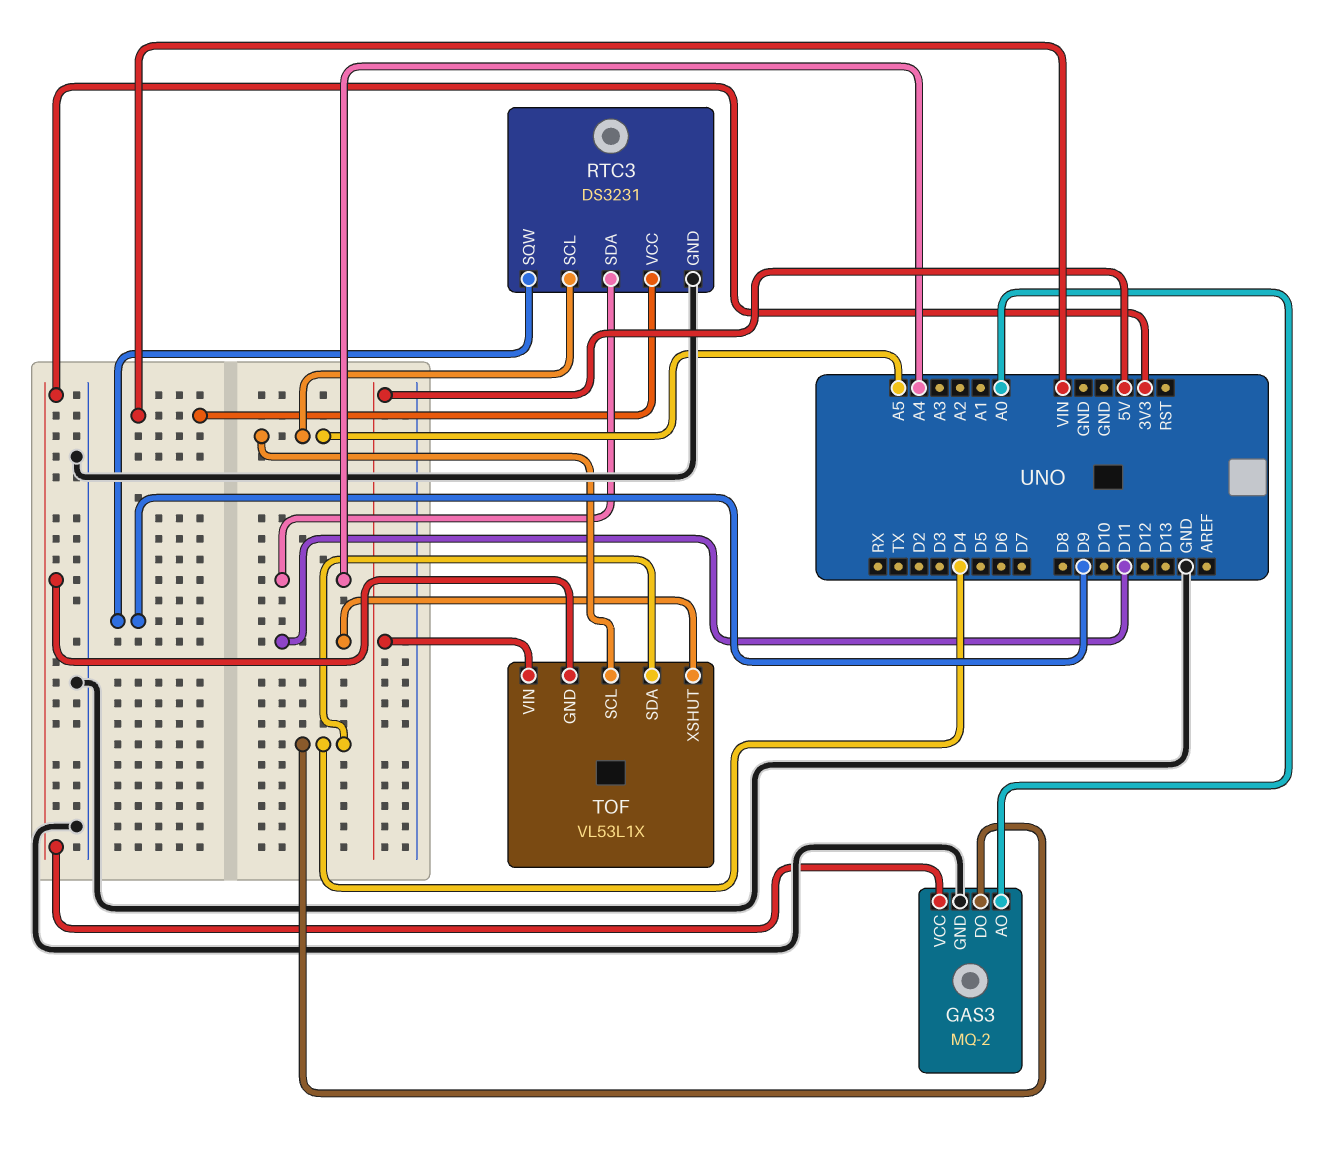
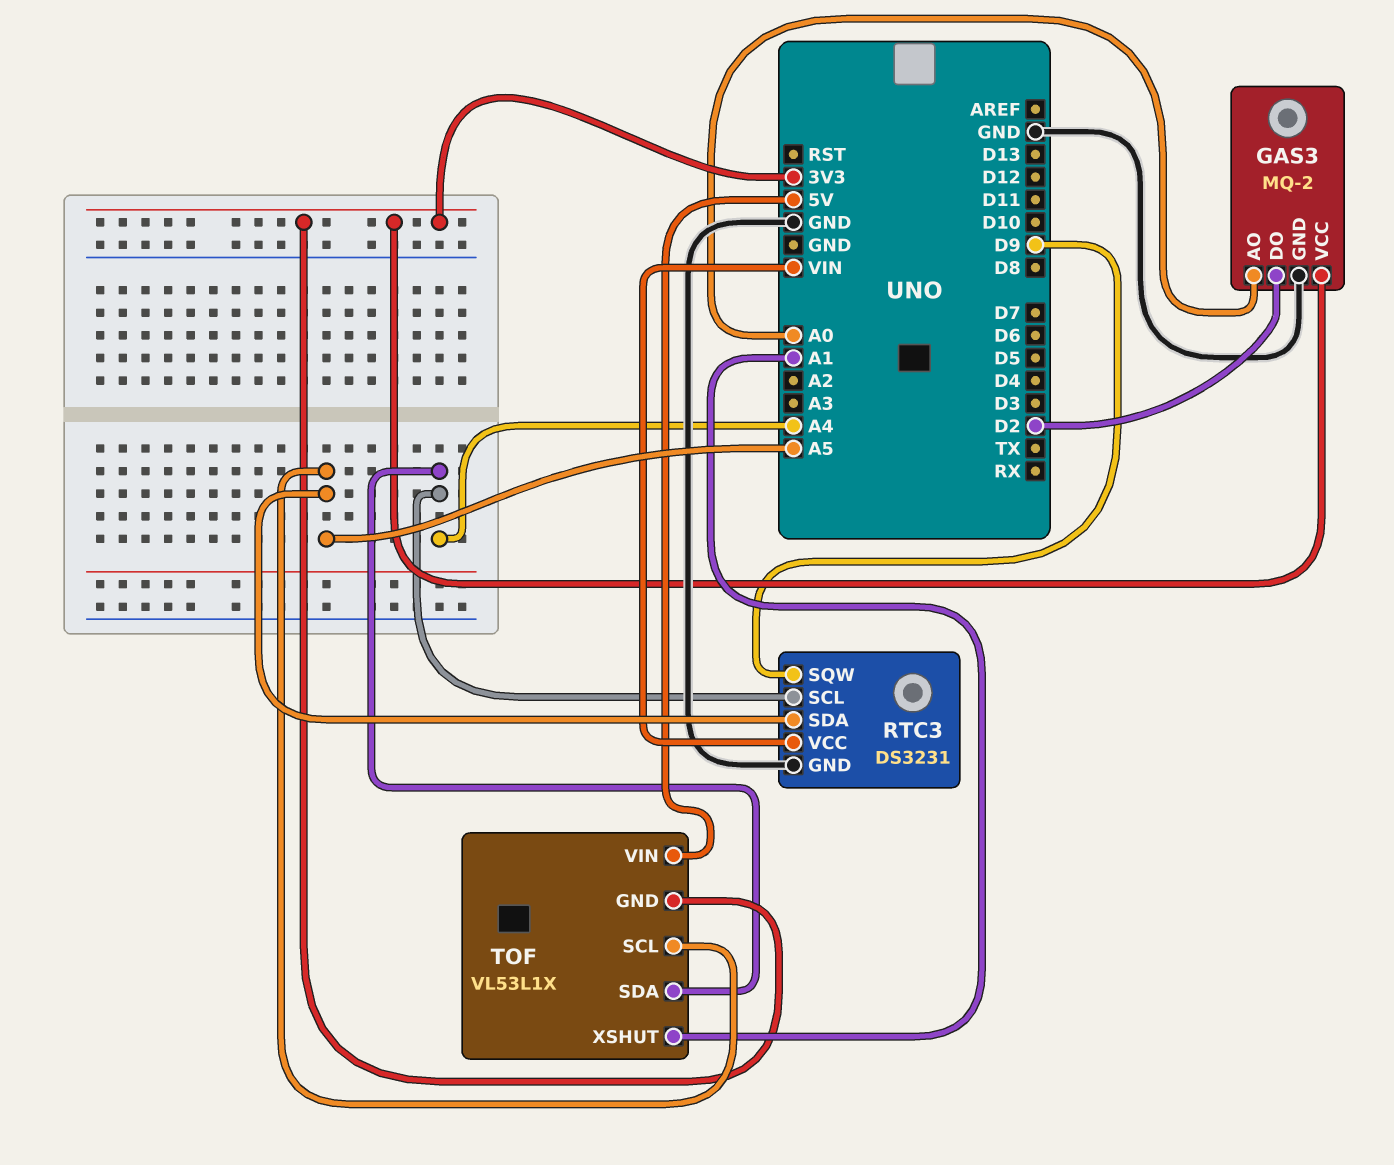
GAS3 pin DO: D4 -> D2
RTC3 pin SCL: A5 -> A4
RTC3 pin SDA: A4 -> A5
TOF pin SDA: D4 -> A4
TOF pin XSHUT: D11 -> A1

